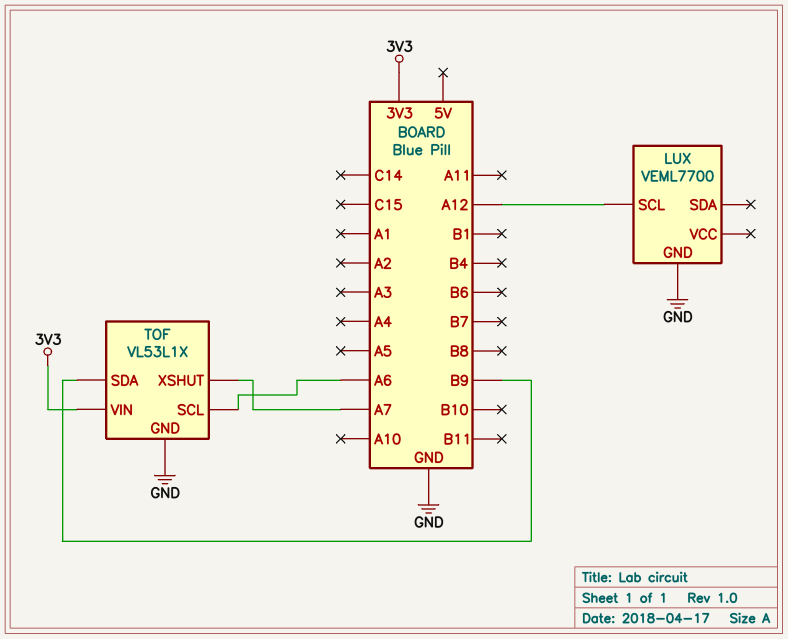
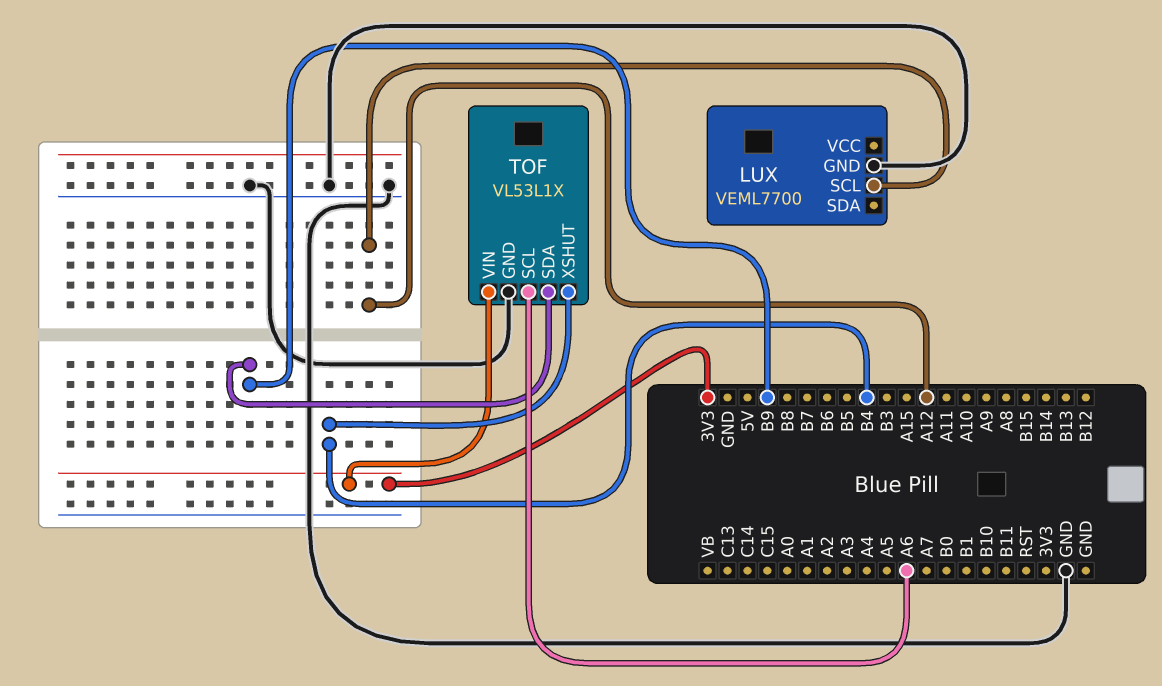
TOF pin XSHUT: A7 -> B4

